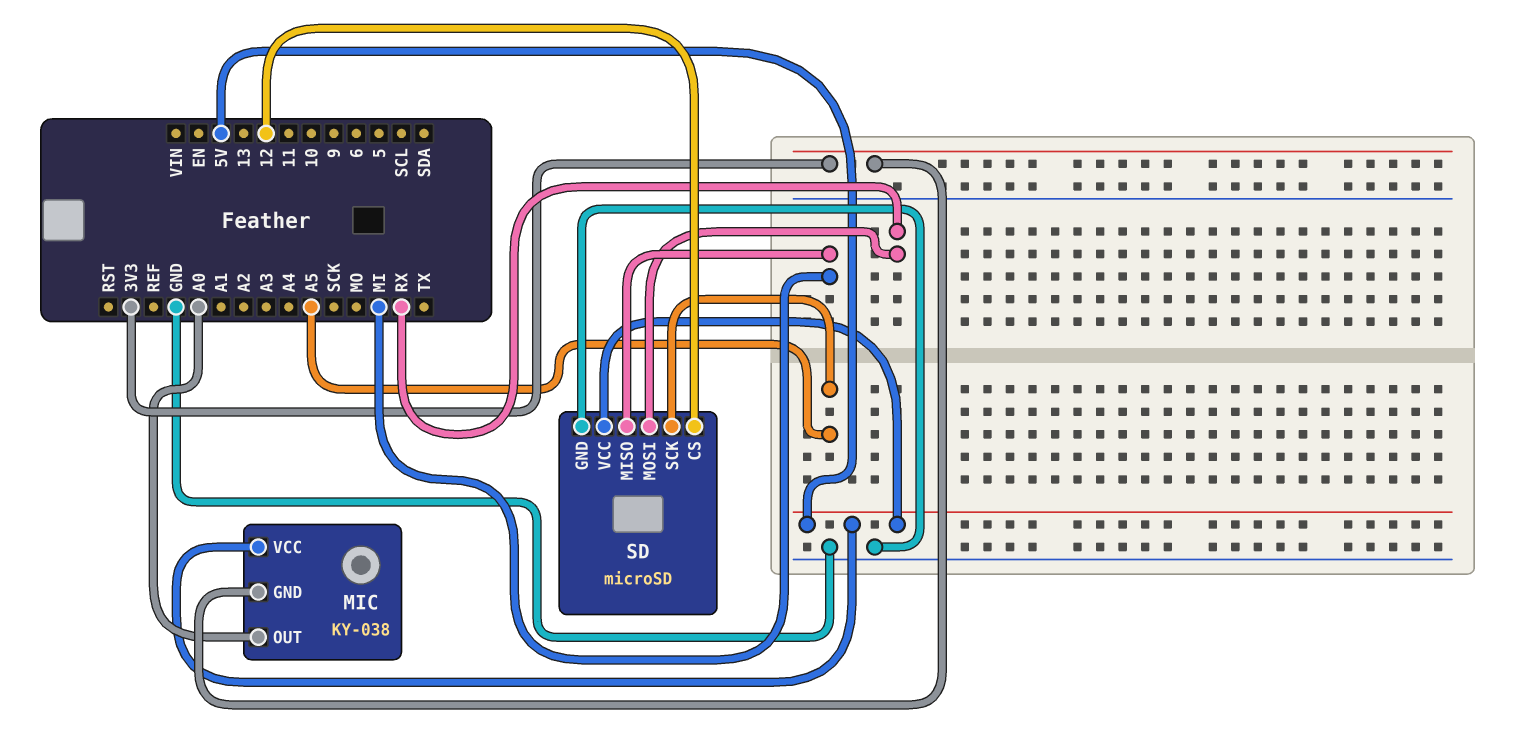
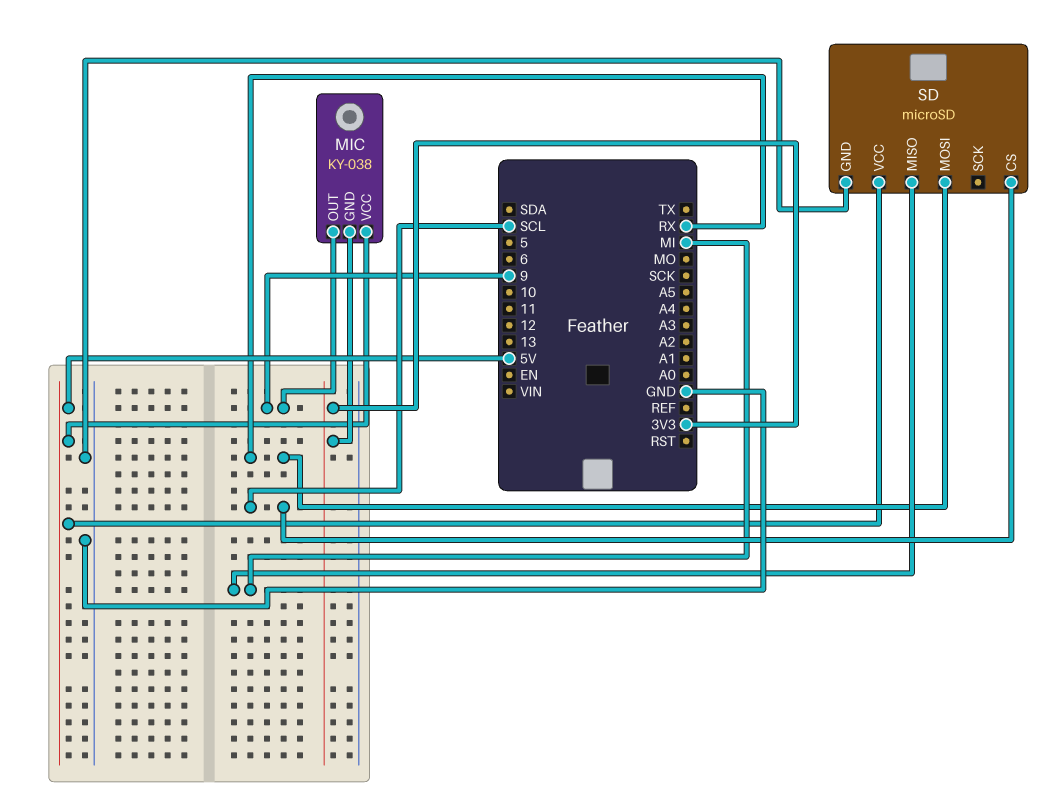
MIC pin OUT: A0 -> 9
SD pin CS: 12 -> SCL
SD pin SCK: A5 -> none

